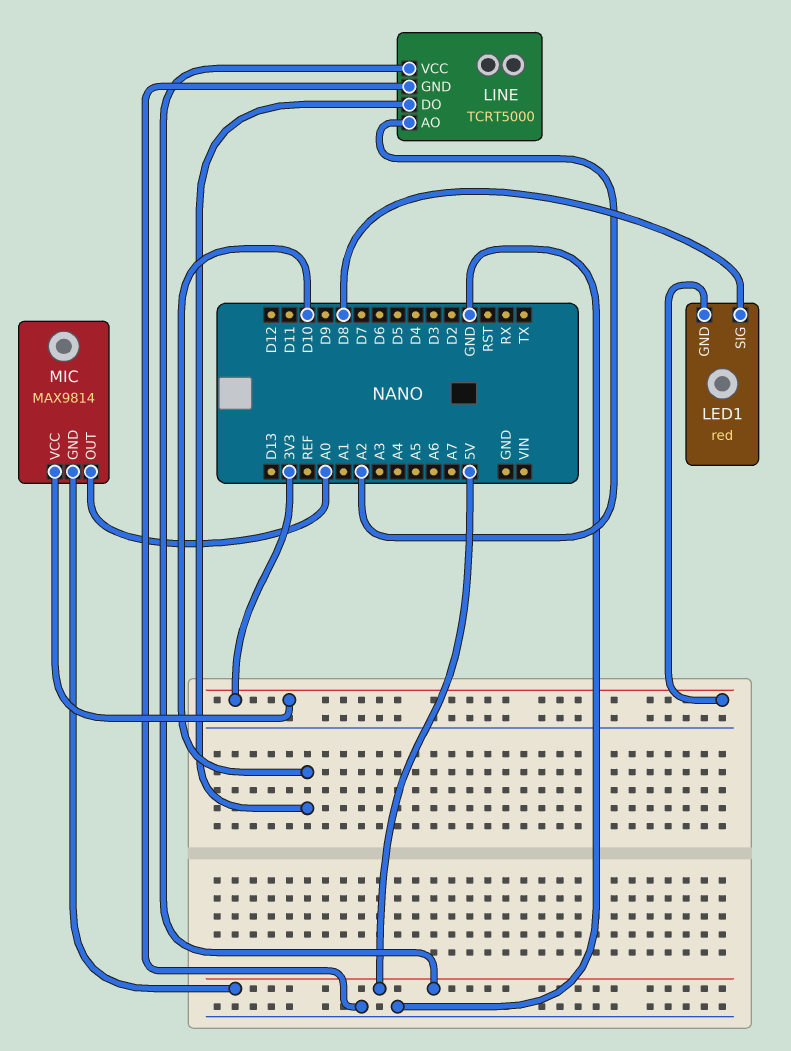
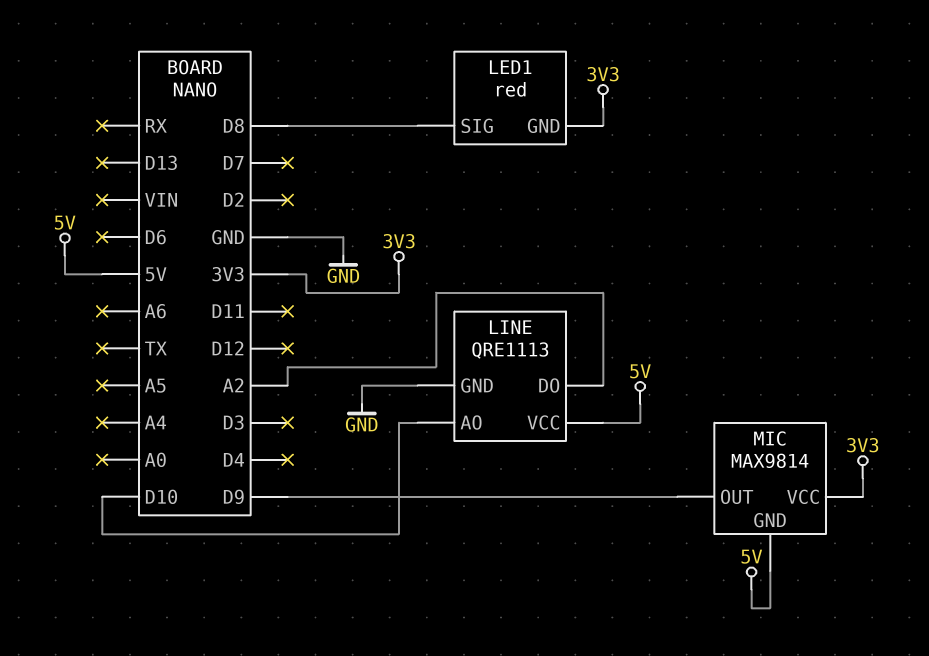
LINE: TCRT5000 -> QRE1113
LINE pin AO: A2 -> D10
LINE pin DO: D10 -> A2
MIC pin OUT: A0 -> D9

